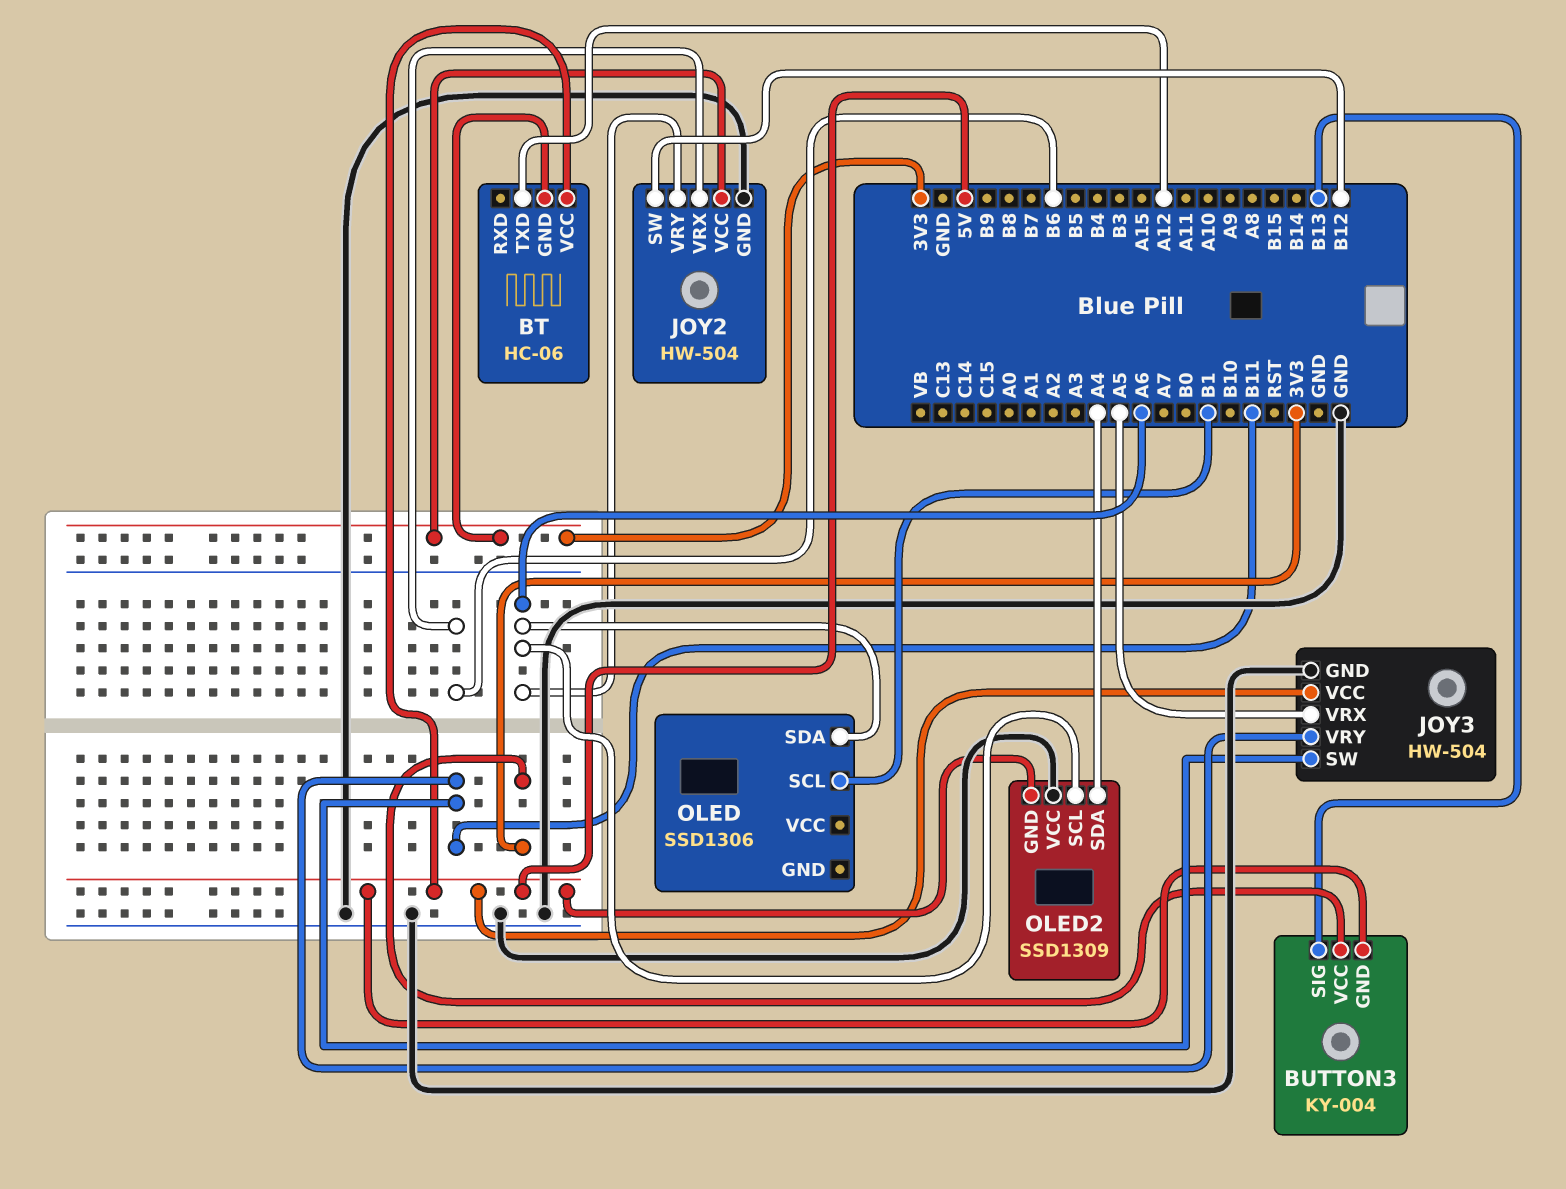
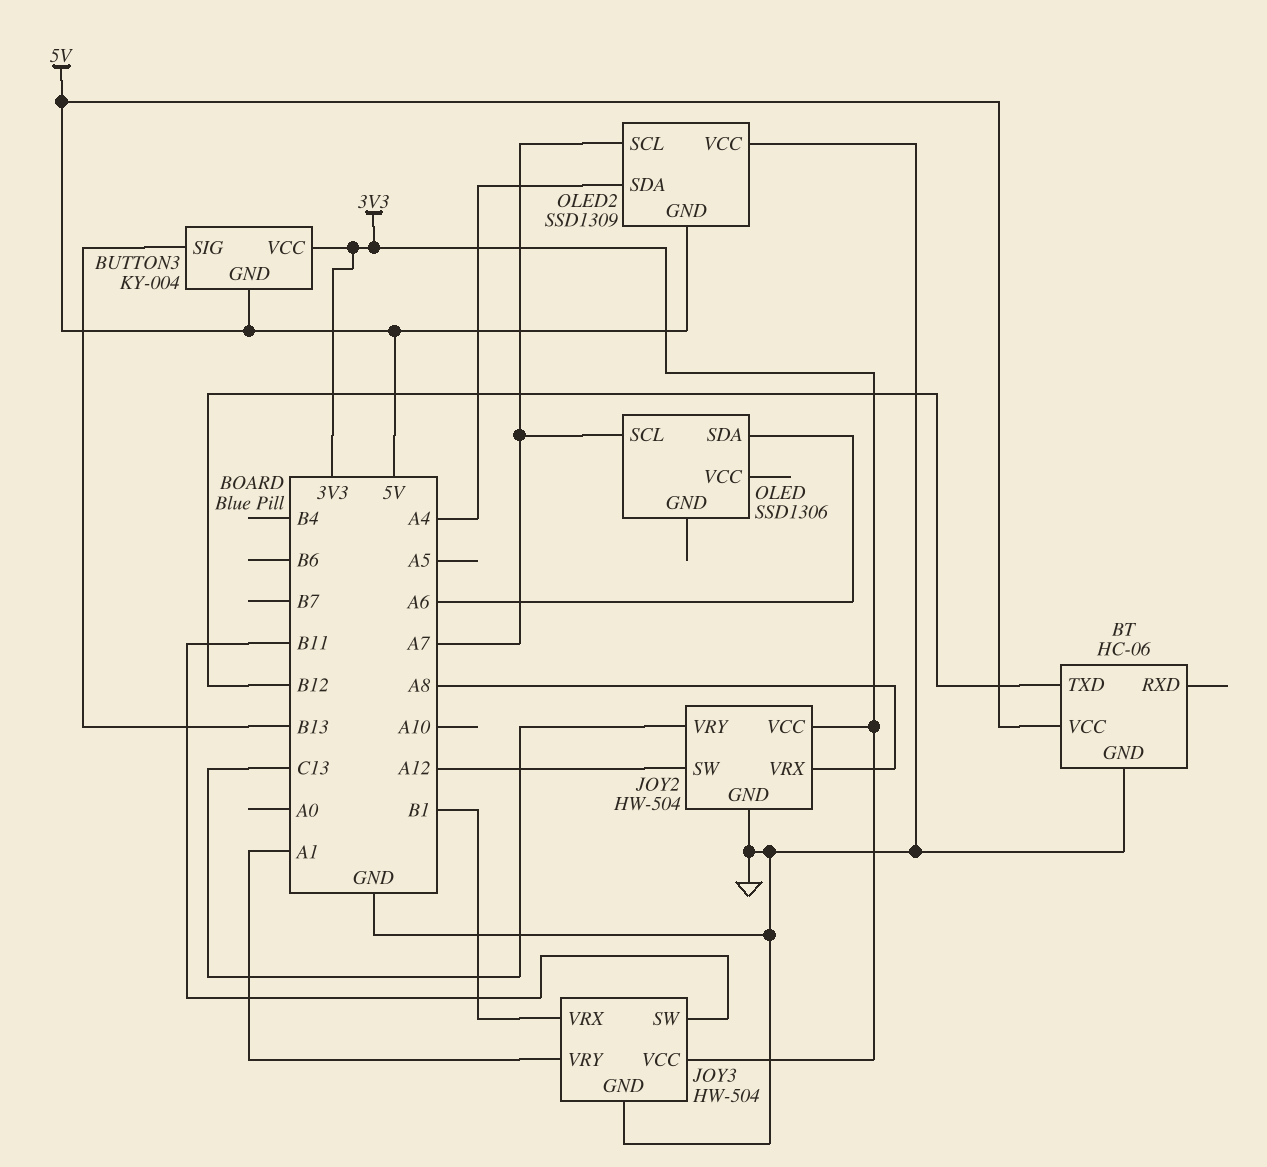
BT pin GND: 3V3 -> GND
BT pin TXD: A12 -> B12
JOY2 pin SW: B12 -> A12
JOY2 pin VRX: B6 -> A8
JOY2 pin VRY: A6 -> C13
JOY3 pin VCC: 5V -> 3V3
JOY3 pin VRX: A5 -> B1
JOY3 pin VRY: B11 -> A1
OLED pin SCL: B1 -> A7
OLED2 pin SCL: A6 -> A7

